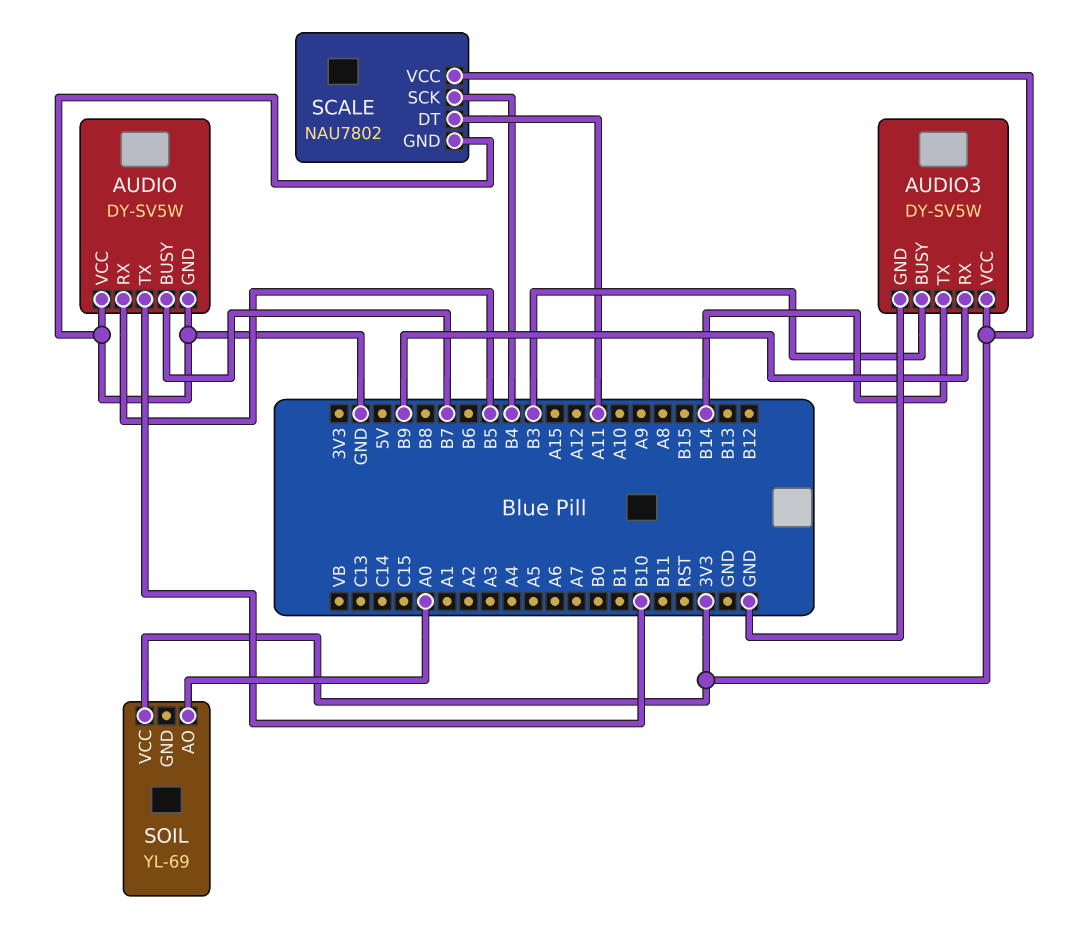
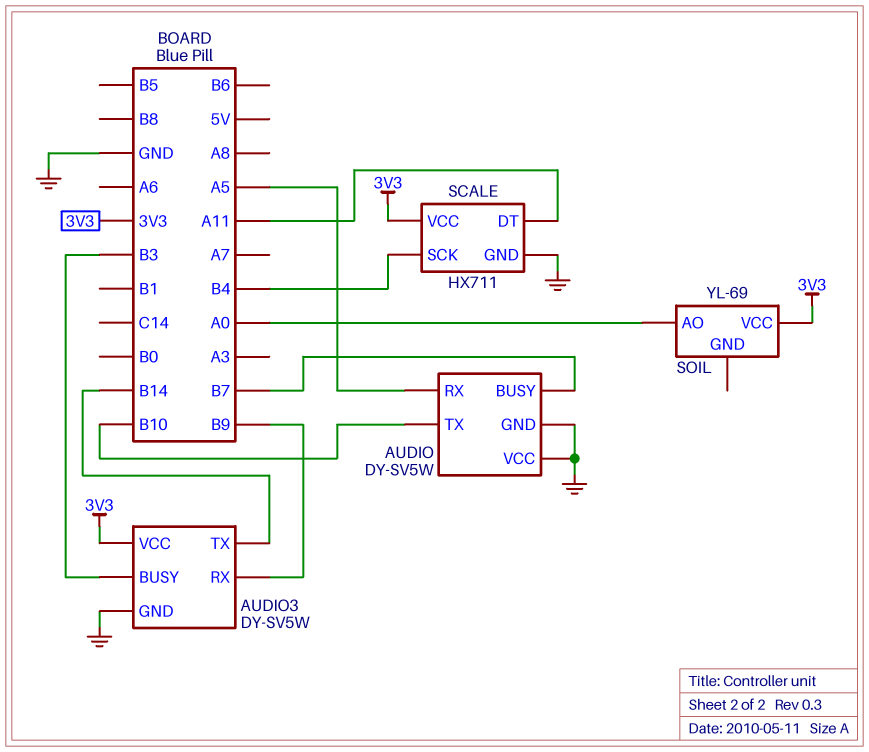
AUDIO pin RX: B5 -> A5
SCALE: NAU7802 -> HX711

